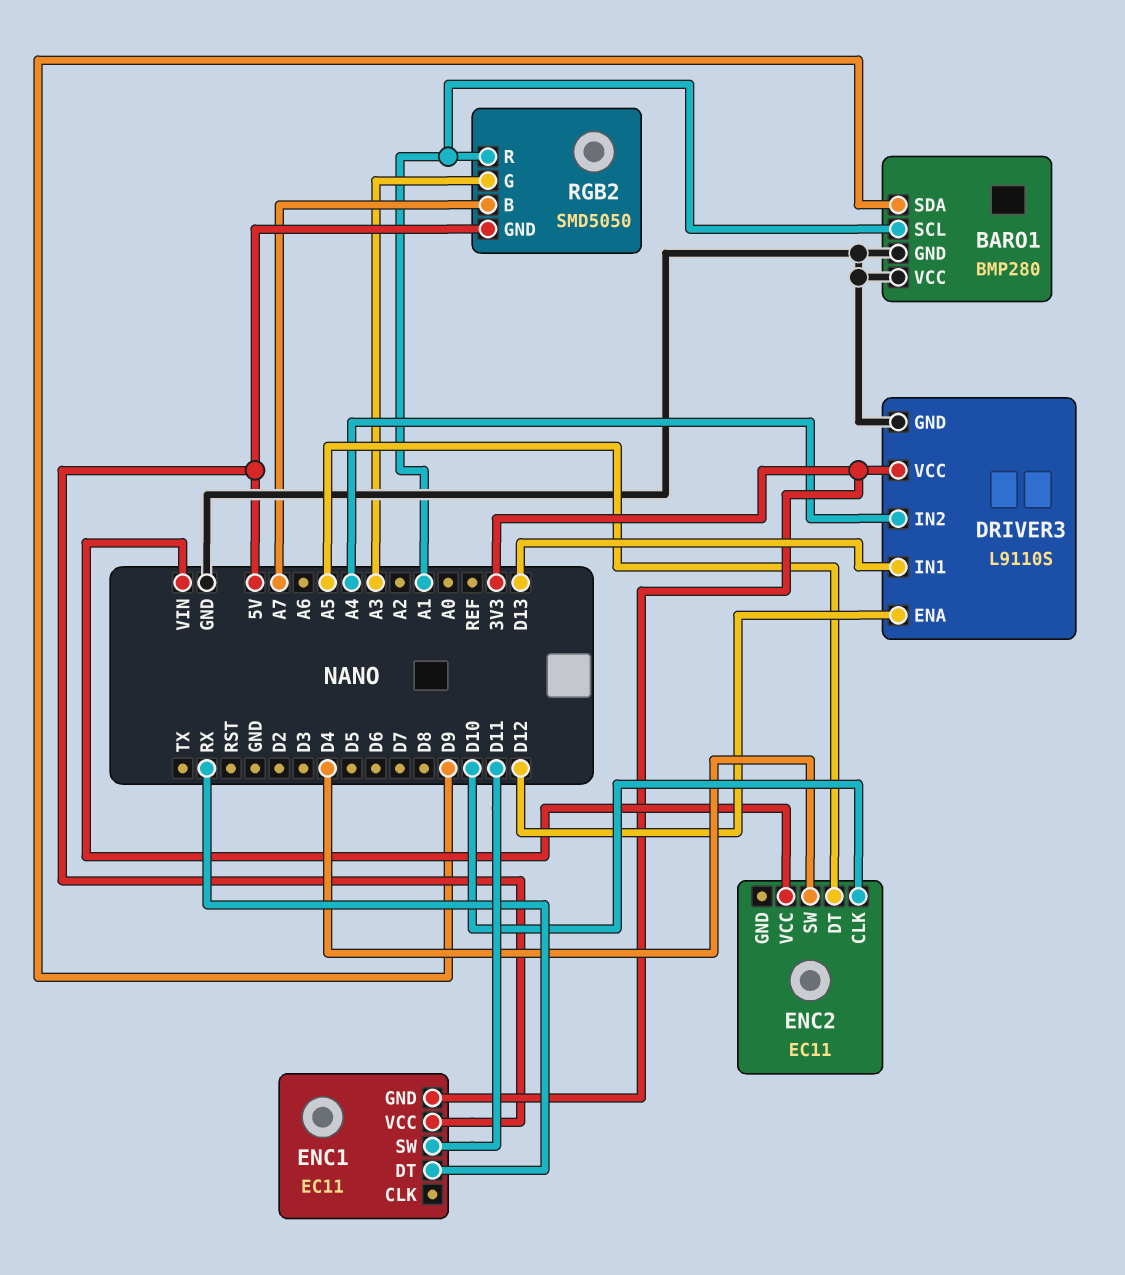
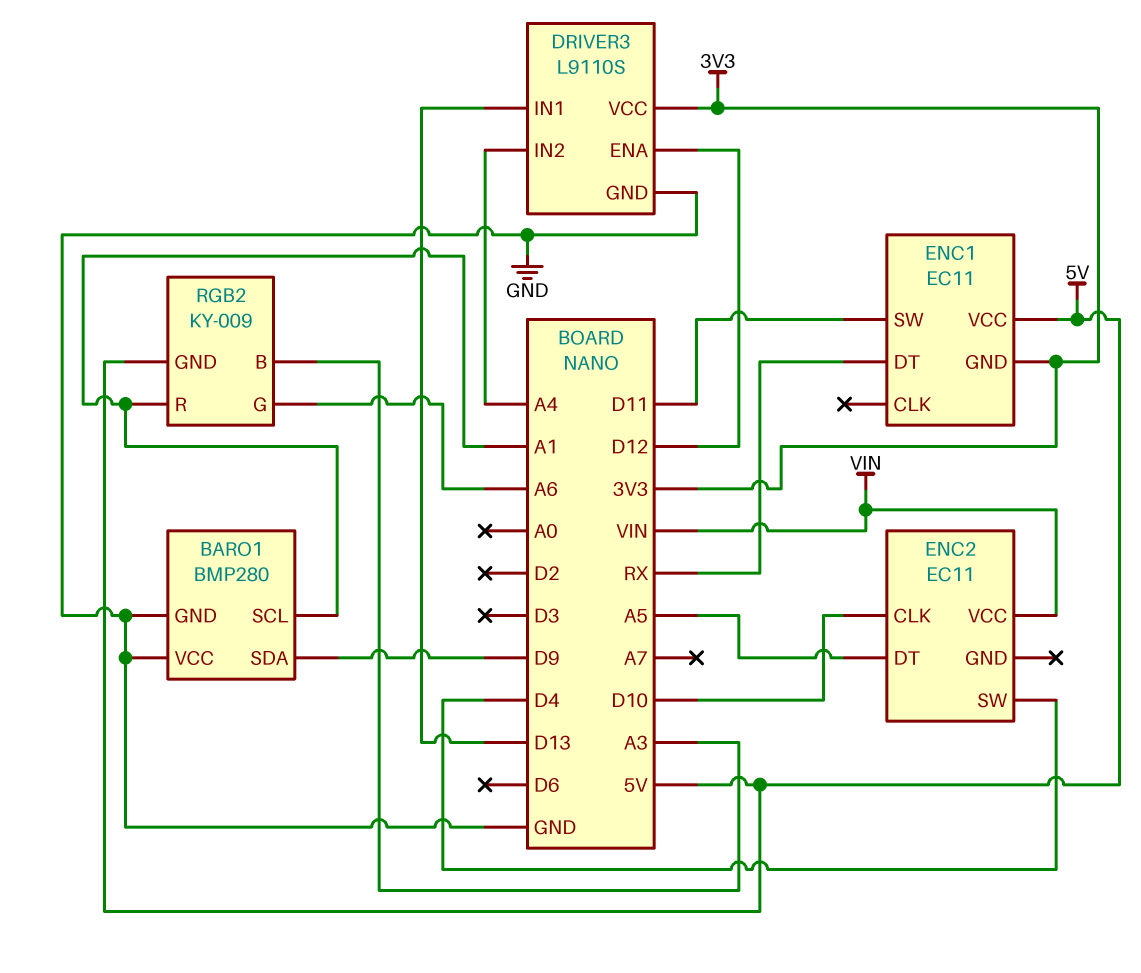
RGB2: SMD5050 -> KY-009
RGB2 pin B: A7 -> A3
RGB2 pin G: A3 -> A6

